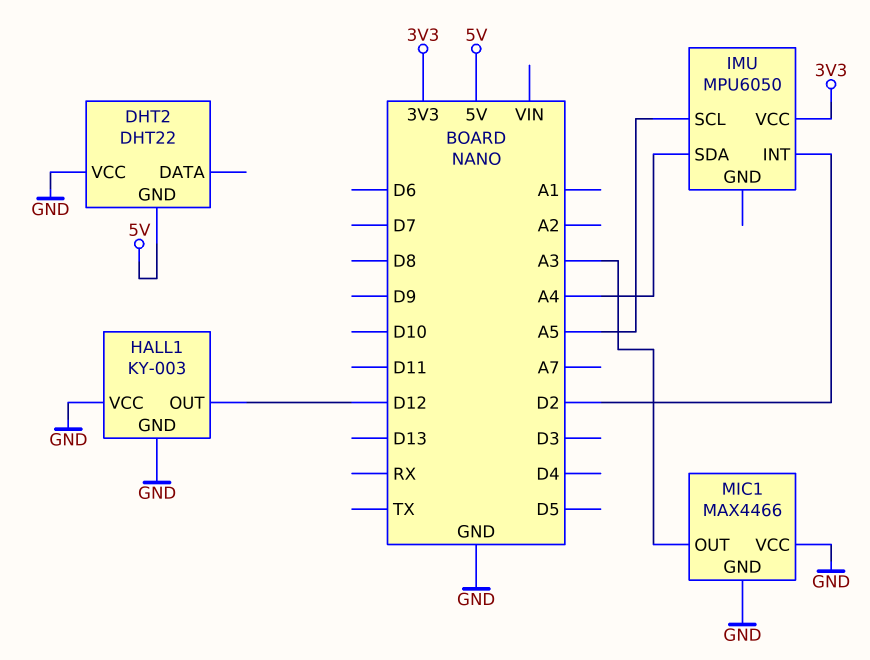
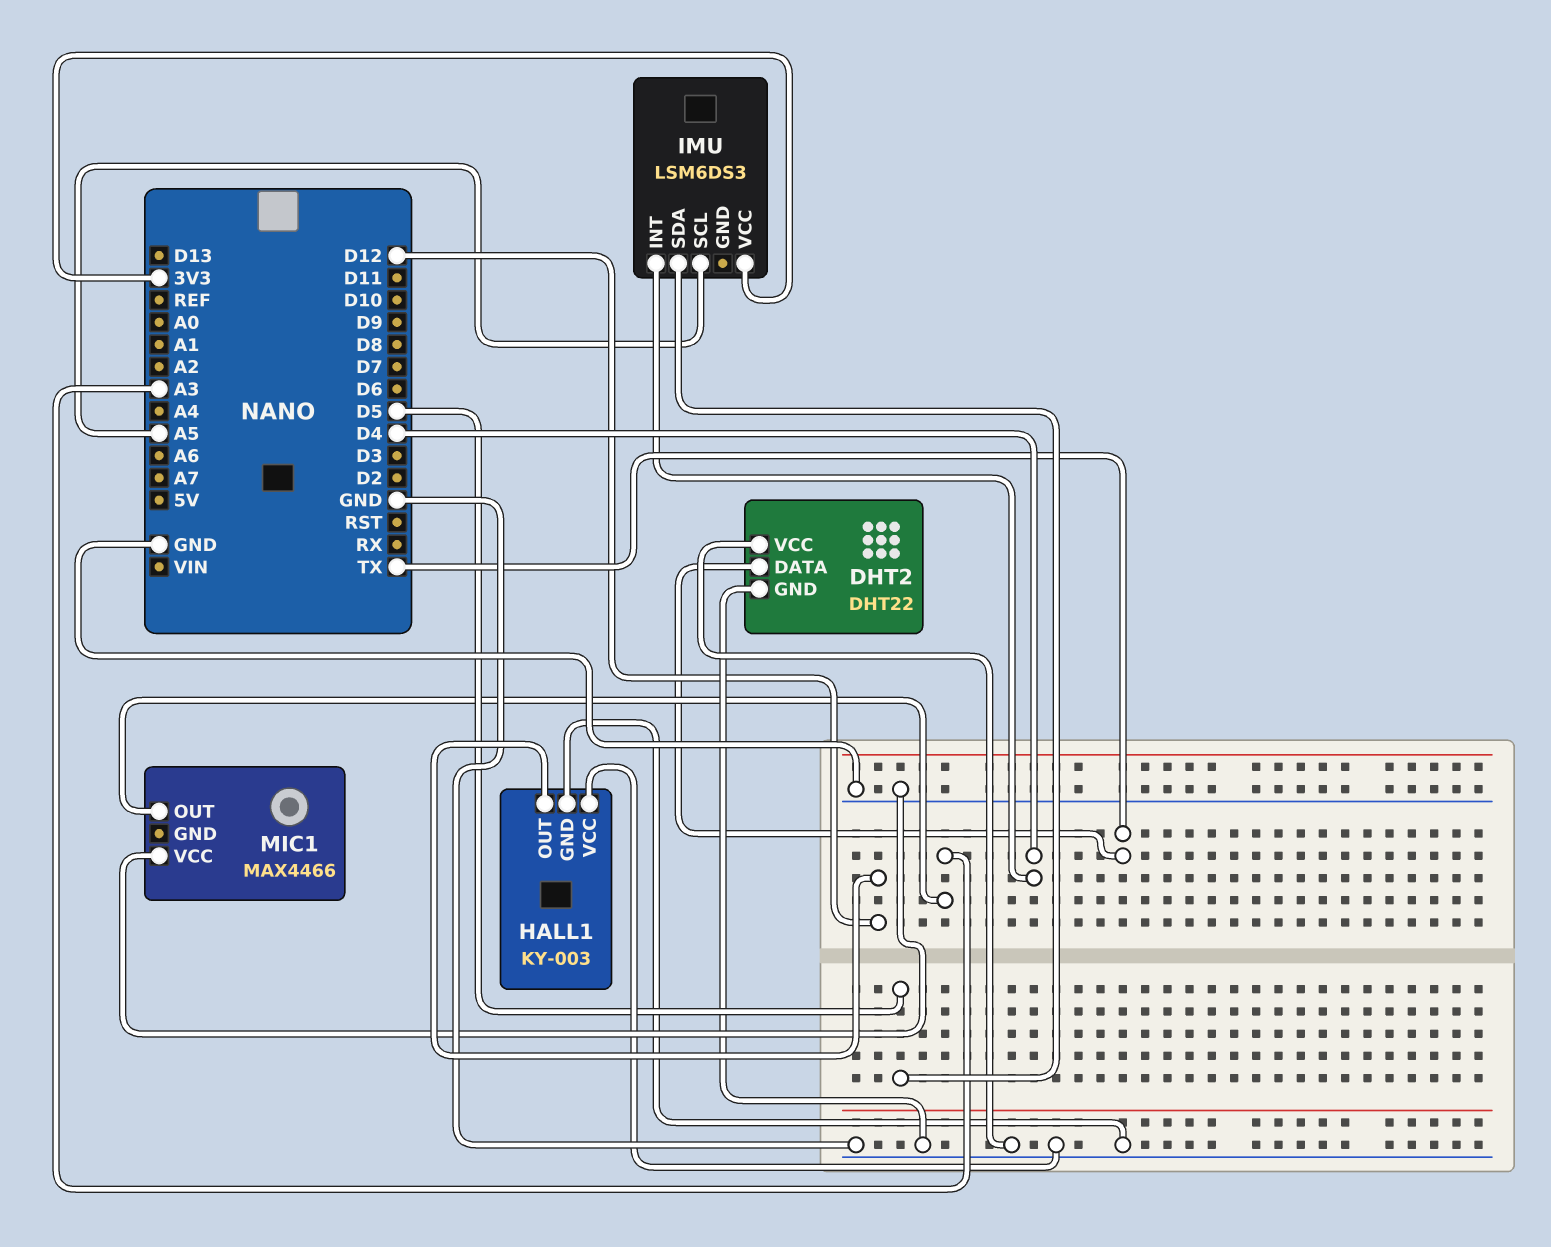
DHT2 pin DATA: none -> TX
DHT2 pin GND: 5V -> GND
IMU: MPU6050 -> LSM6DS3
IMU pin INT: D2 -> D4
IMU pin SDA: A4 -> D5
MIC1 pin GND: GND -> none

